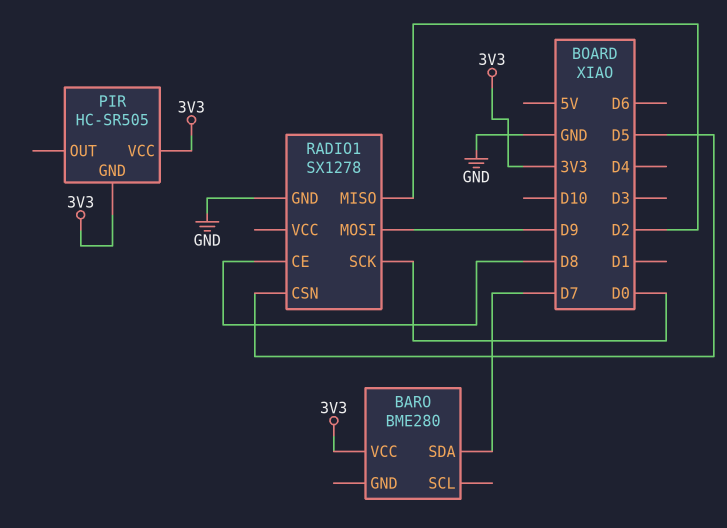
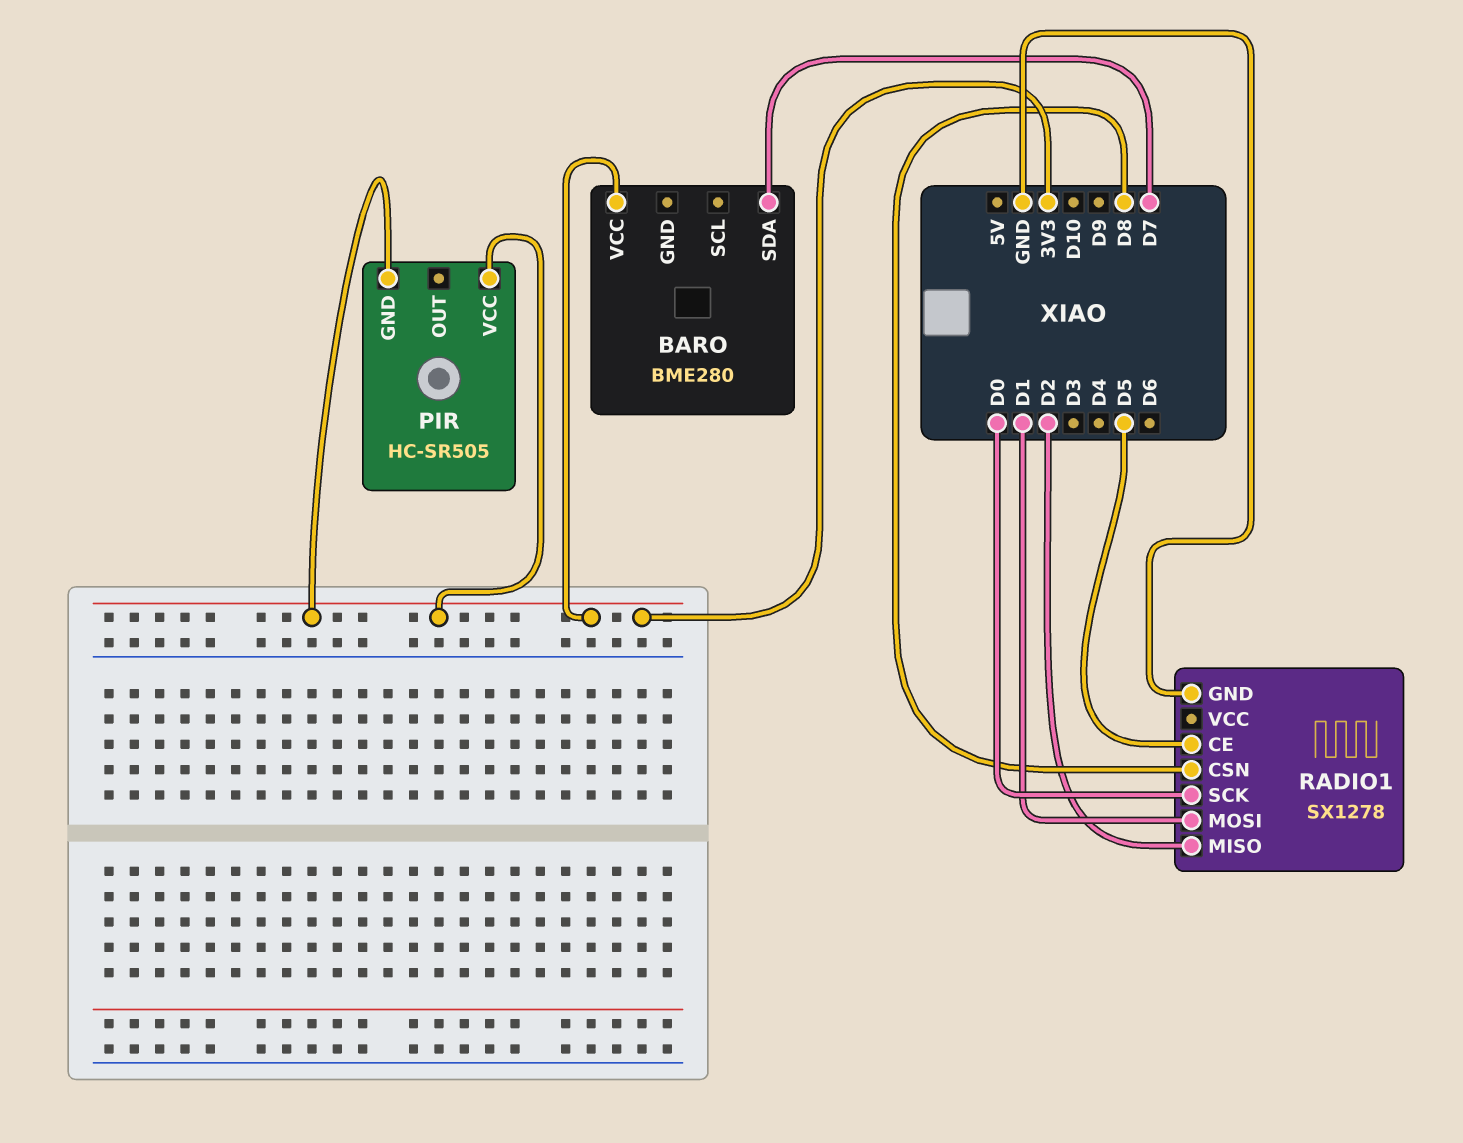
RADIO1 pin CE: D8 -> D5
RADIO1 pin CSN: D5 -> D8
RADIO1 pin MOSI: D9 -> D1

